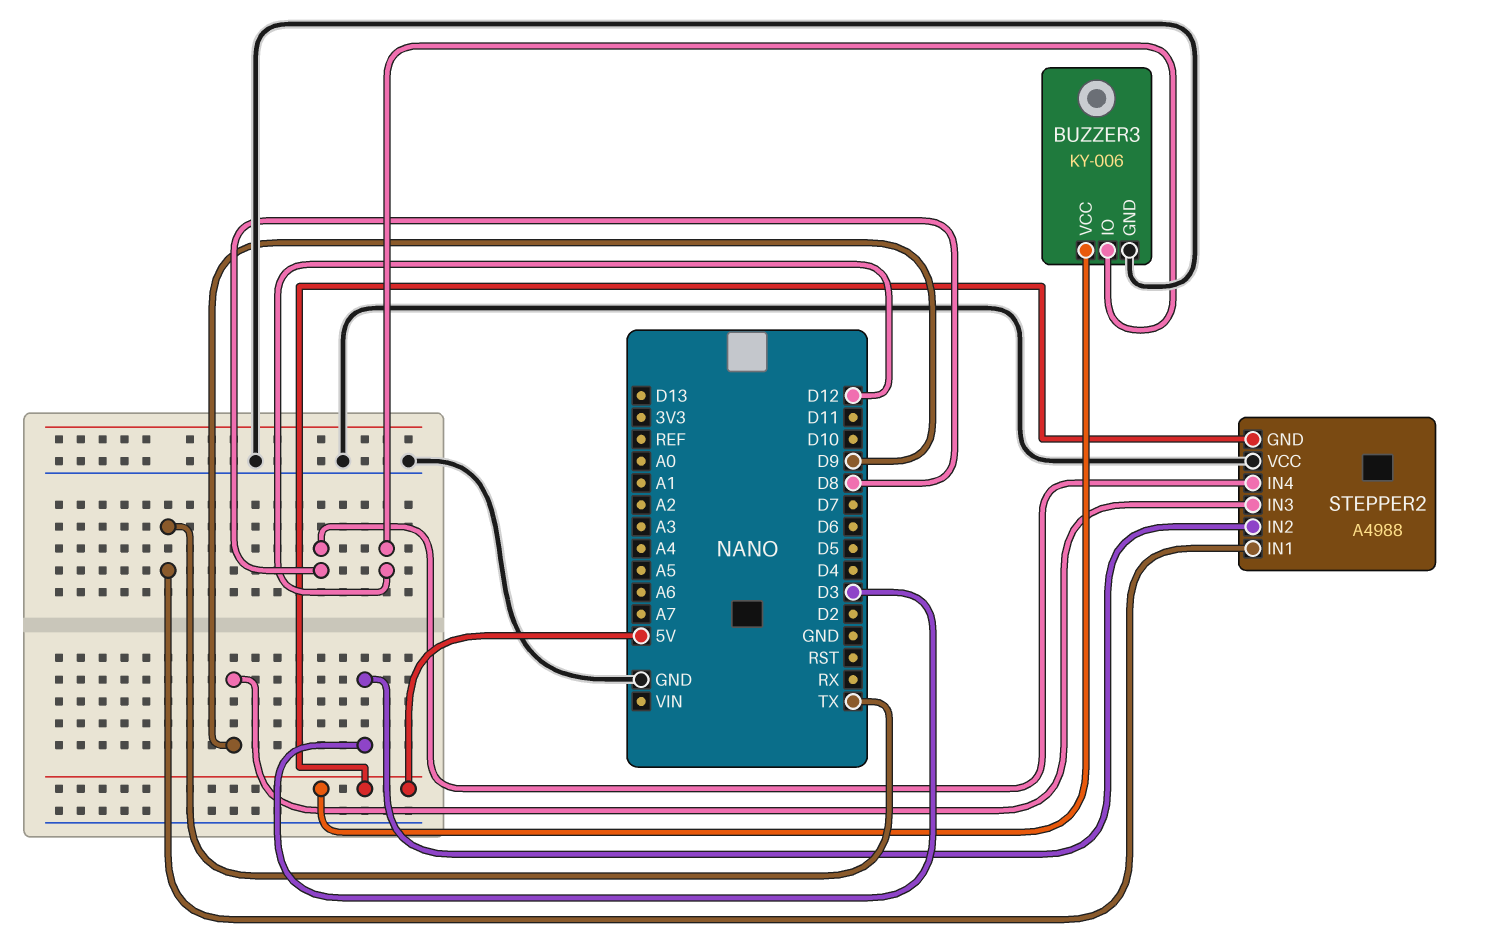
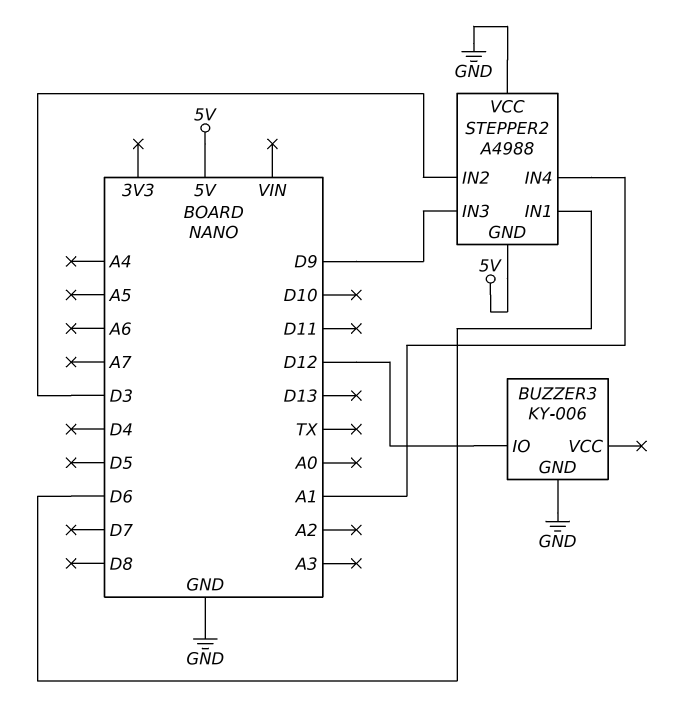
BUZZER3 pin VCC: 5V -> none
STEPPER2 pin IN1: TX -> D6
STEPPER2 pin IN4: D8 -> A1

